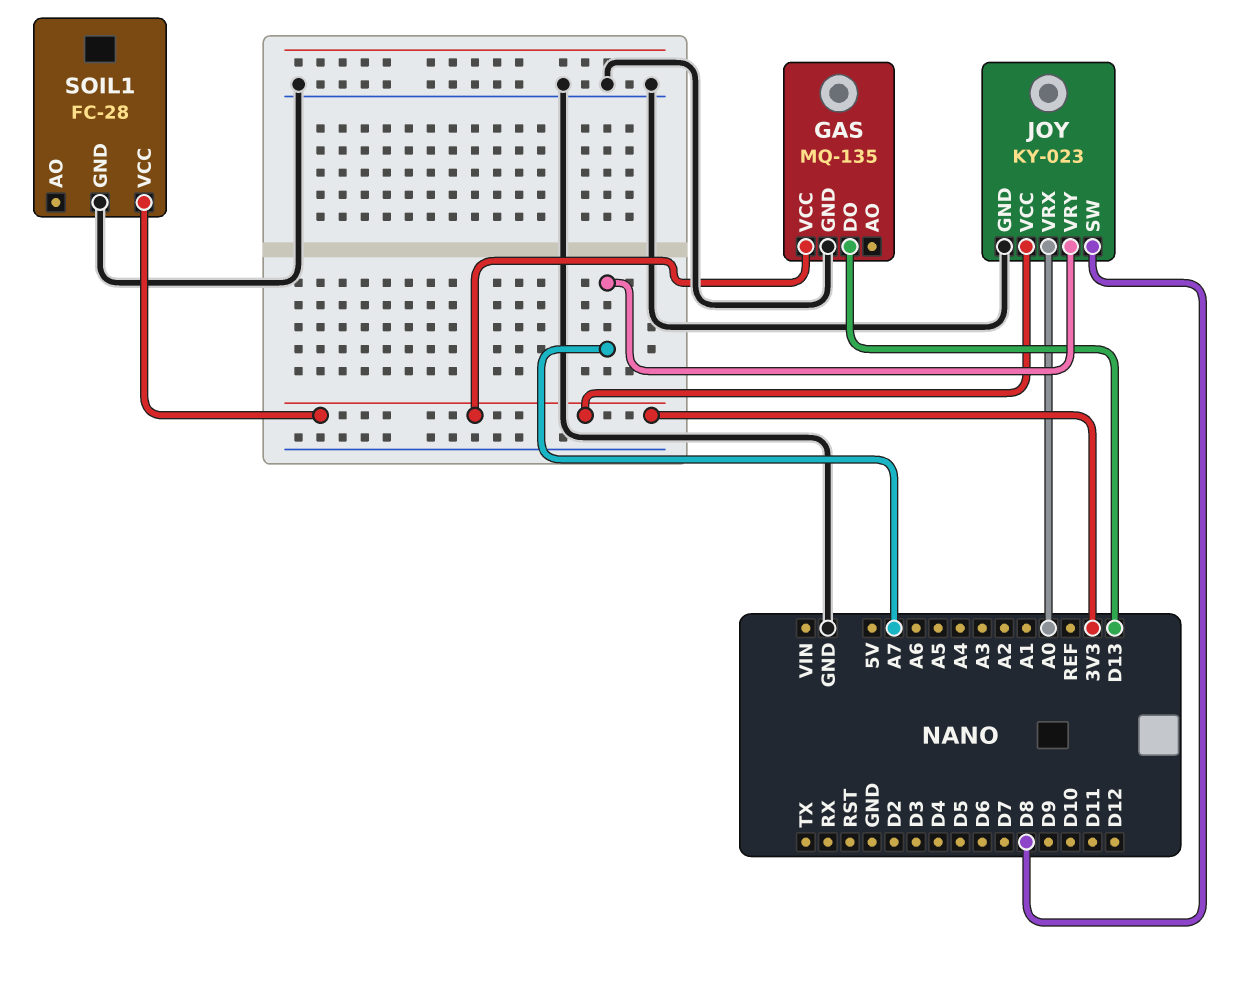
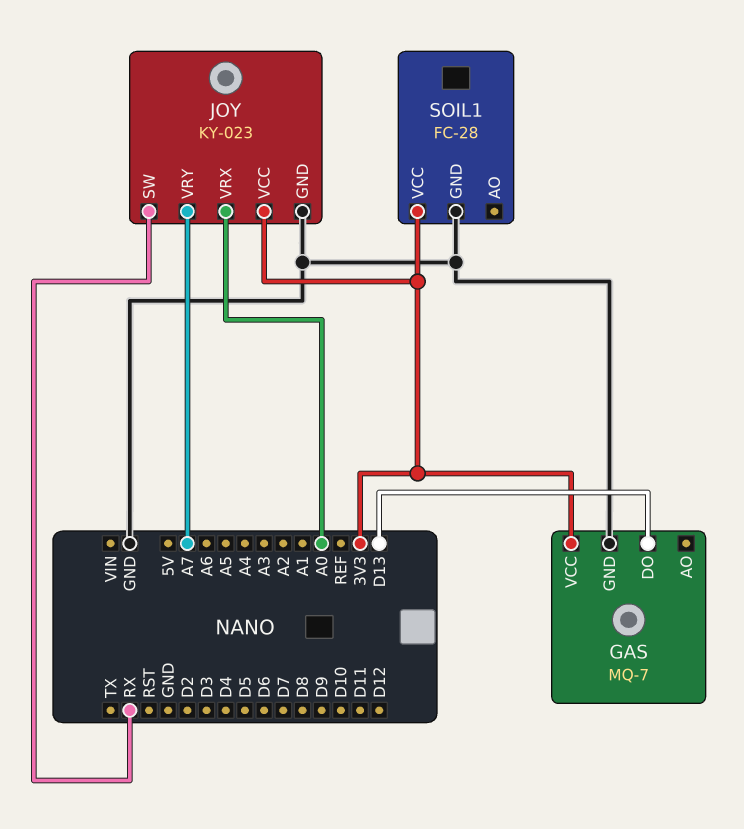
GAS: MQ-135 -> MQ-7
JOY pin SW: D8 -> RX

